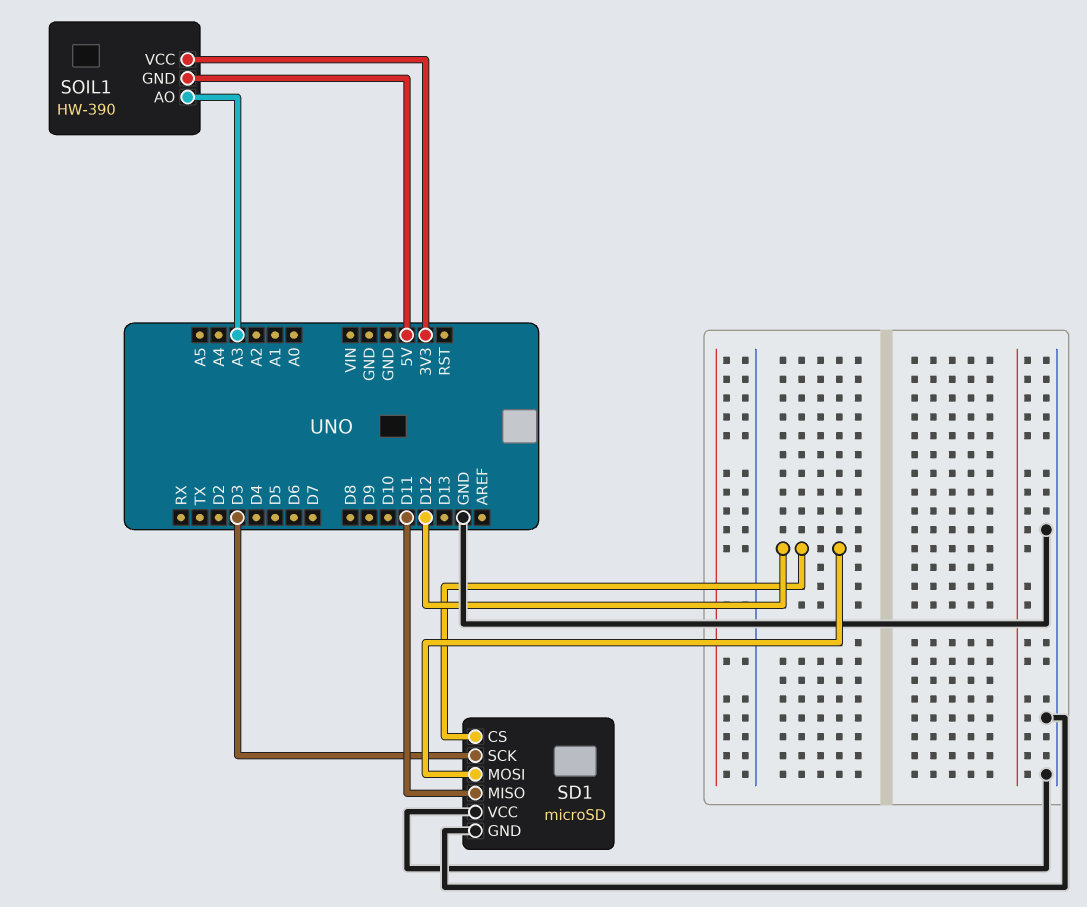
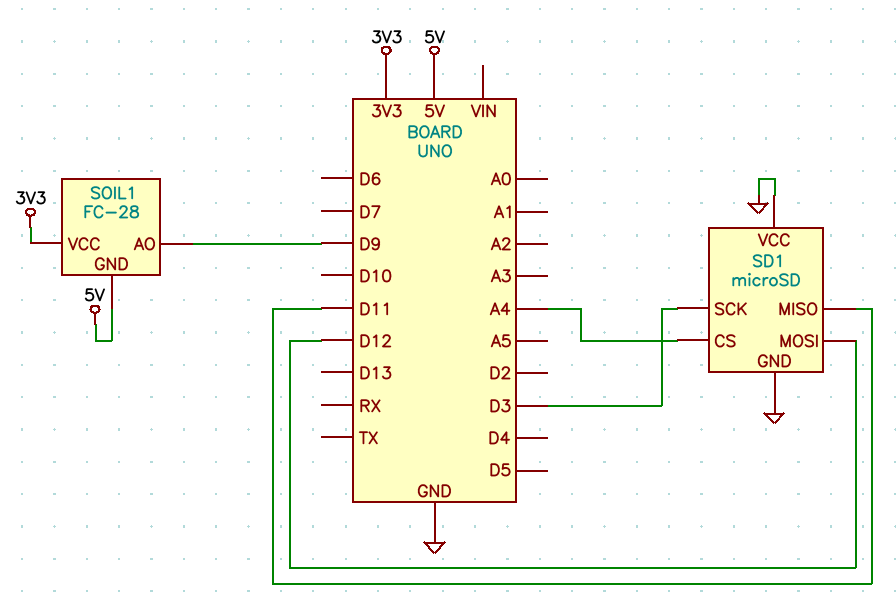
SD1 pin CS: D12 -> A4
SOIL1: HW-390 -> FC-28
SOIL1 pin AO: A3 -> D9

